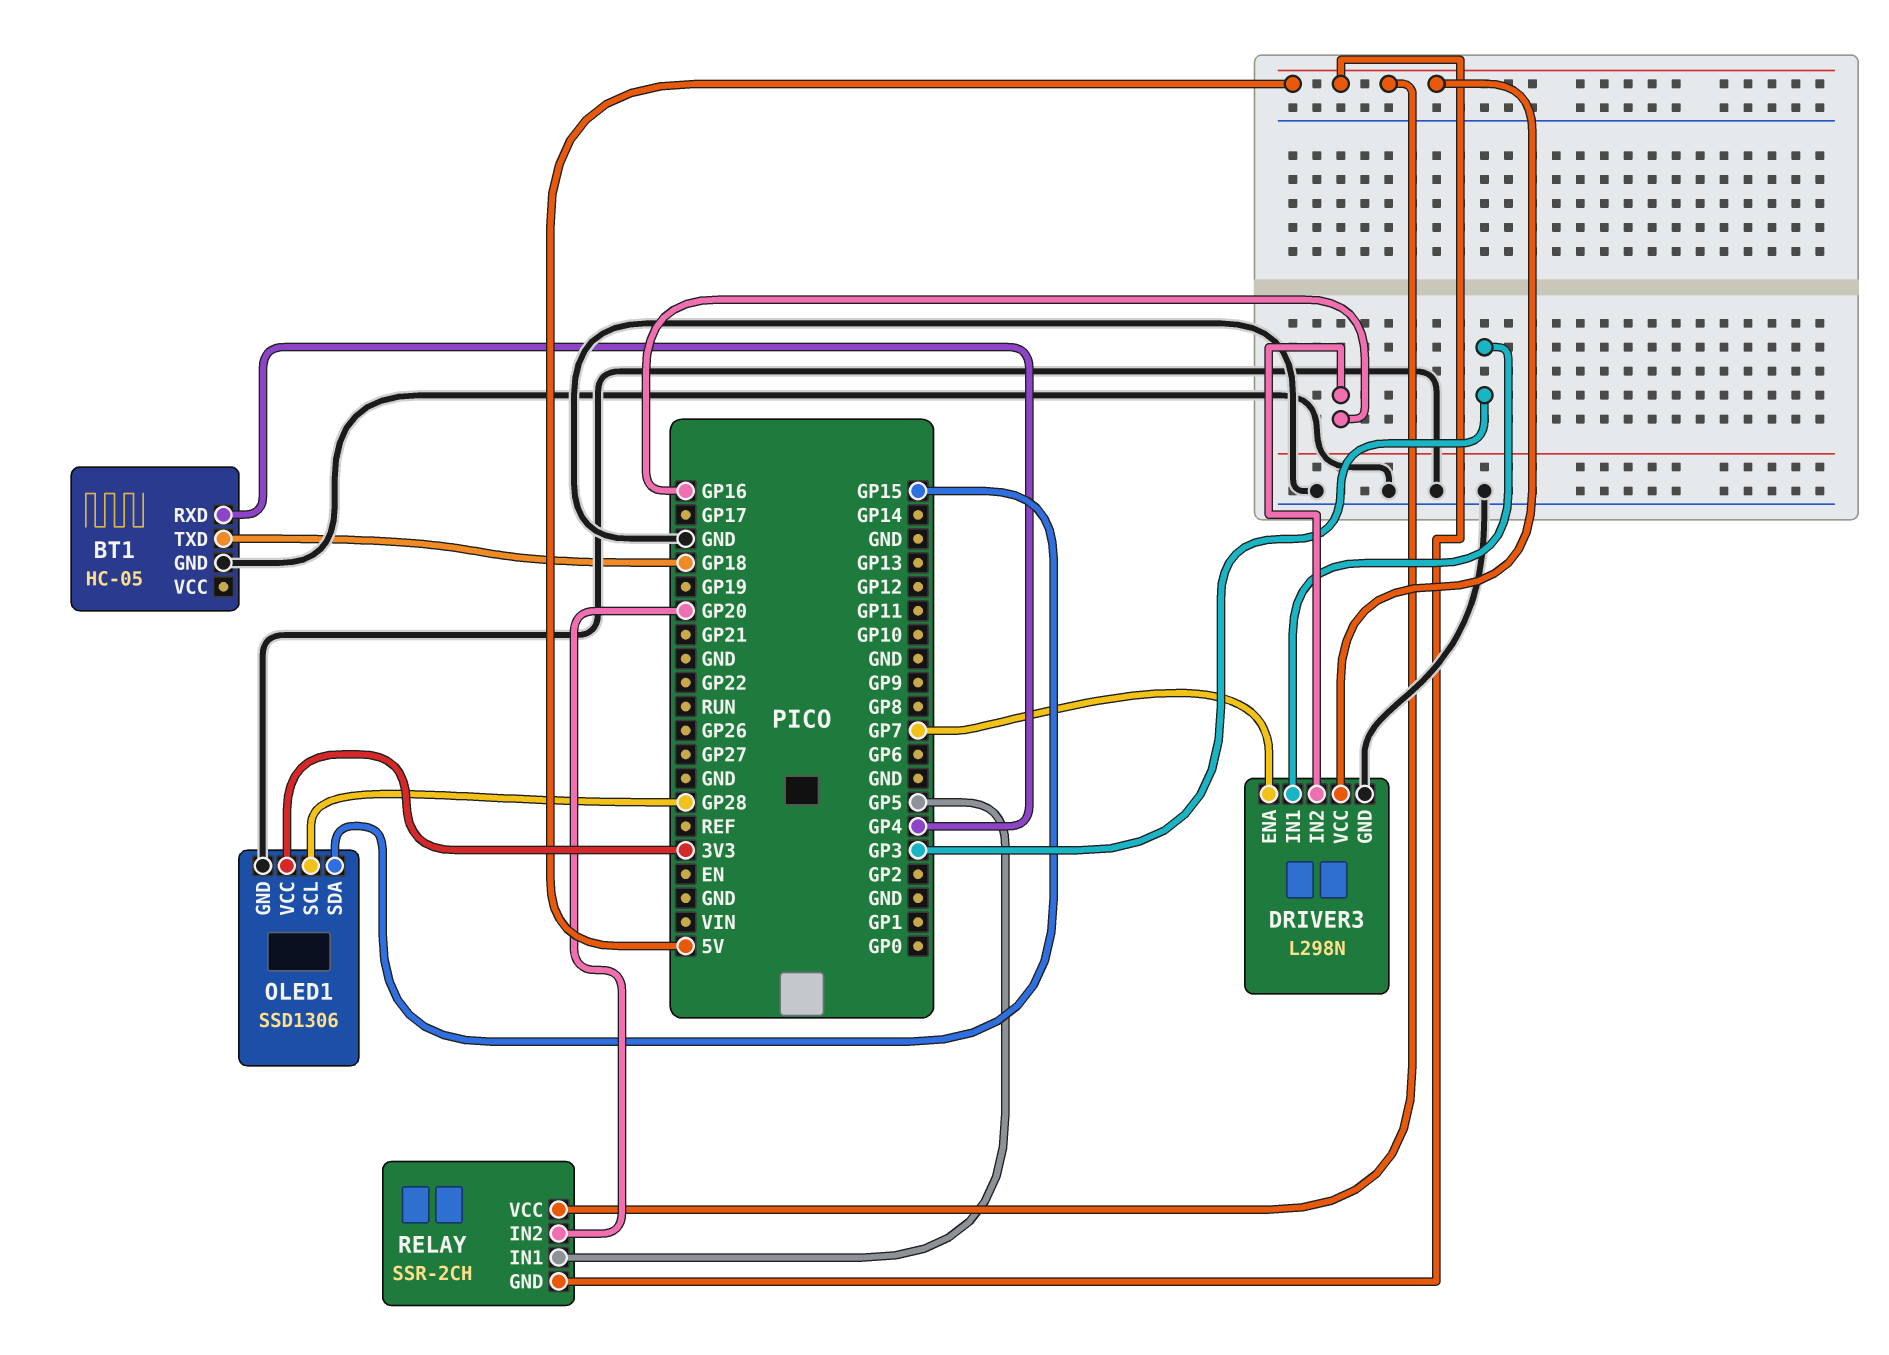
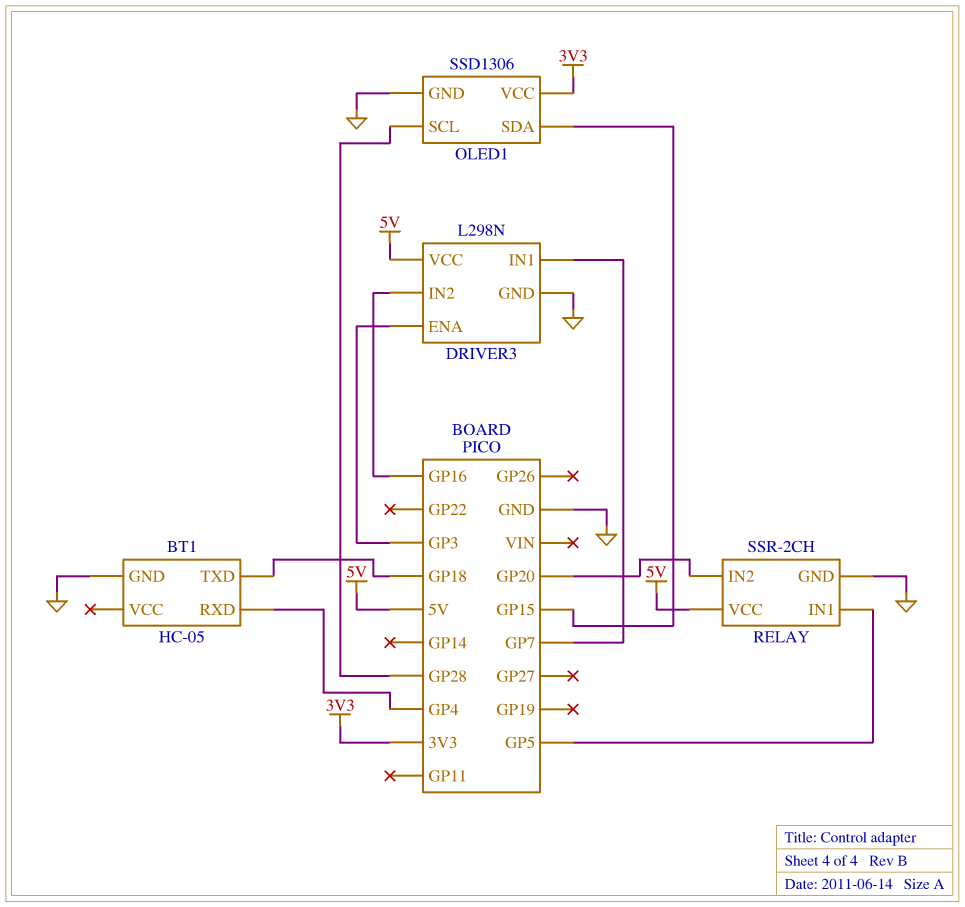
DRIVER3 pin ENA: GP7 -> GP3
DRIVER3 pin IN1: GP3 -> GP7
RELAY pin GND: 5V -> GND

